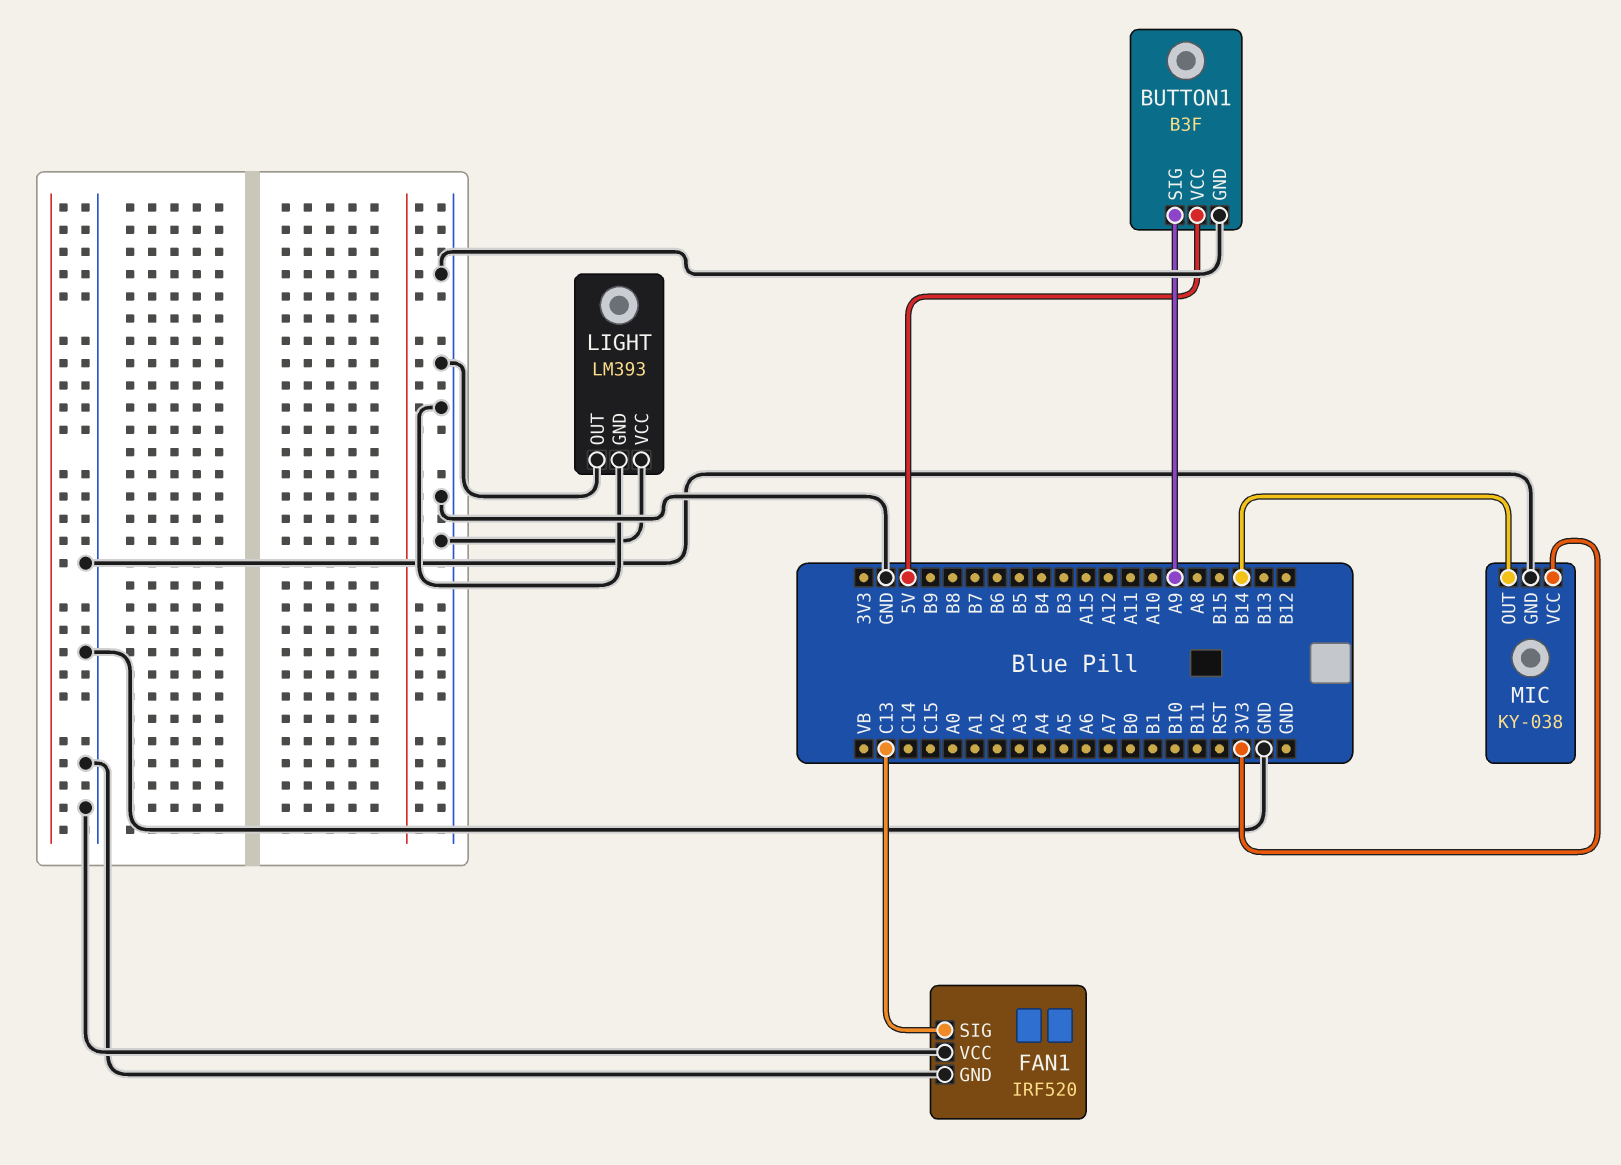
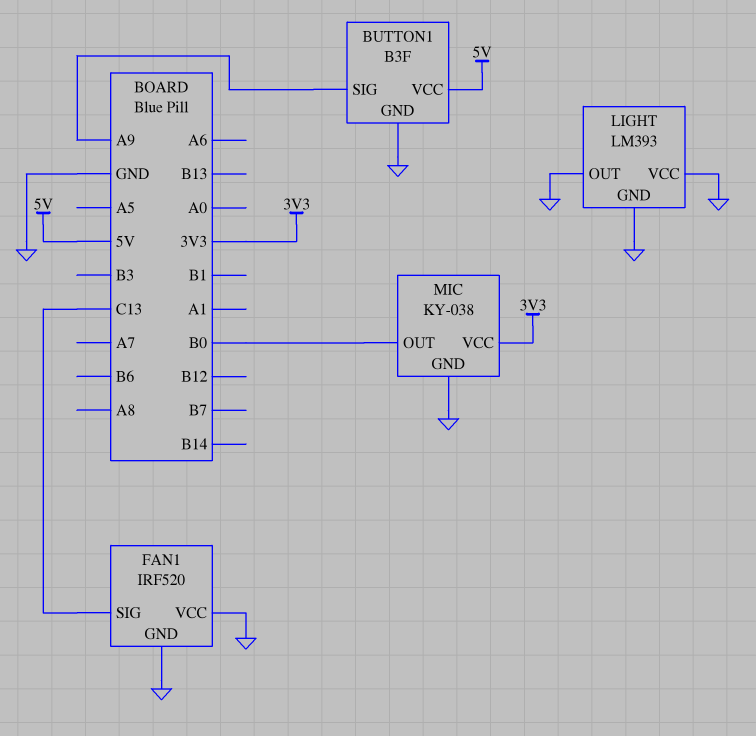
MIC pin OUT: B14 -> B0

